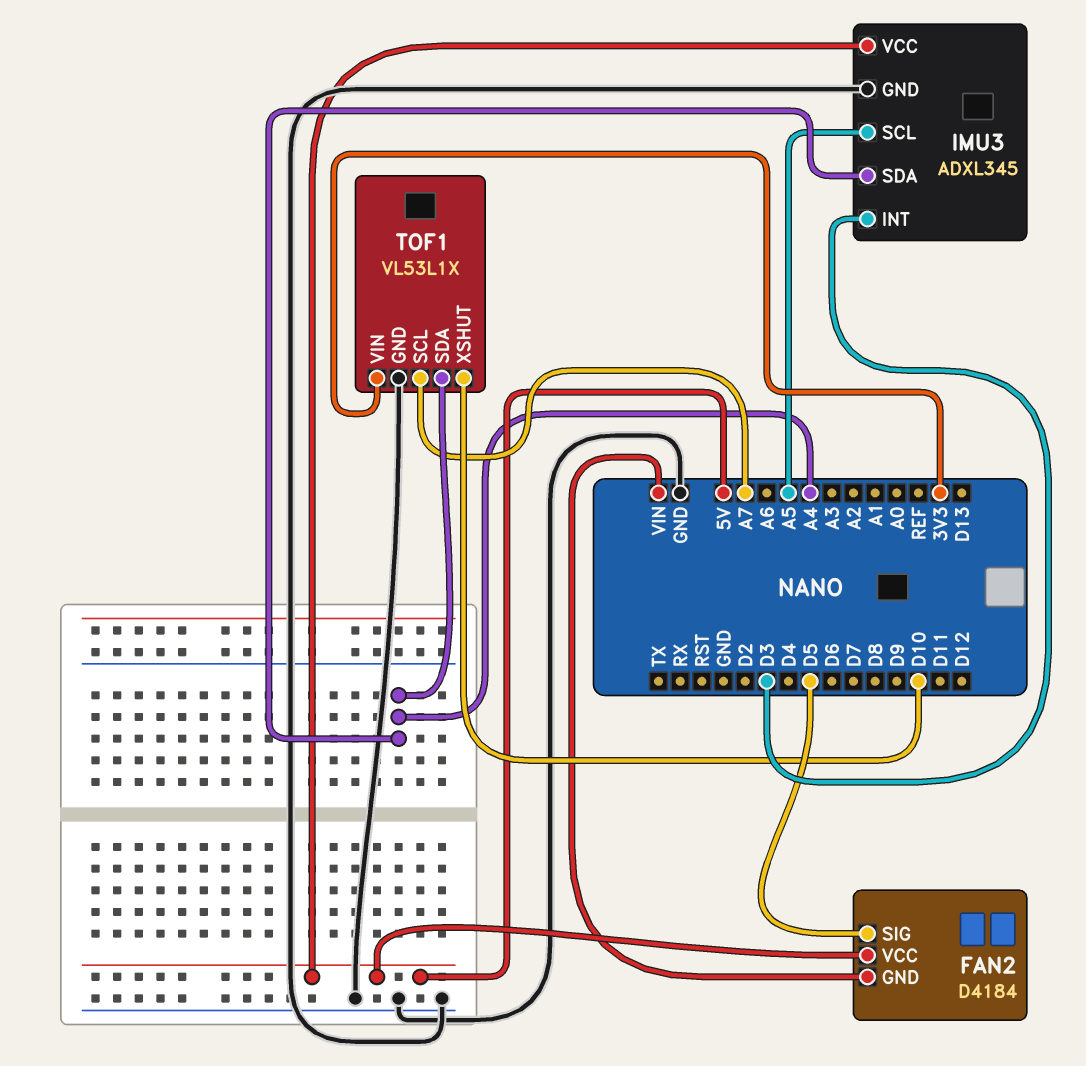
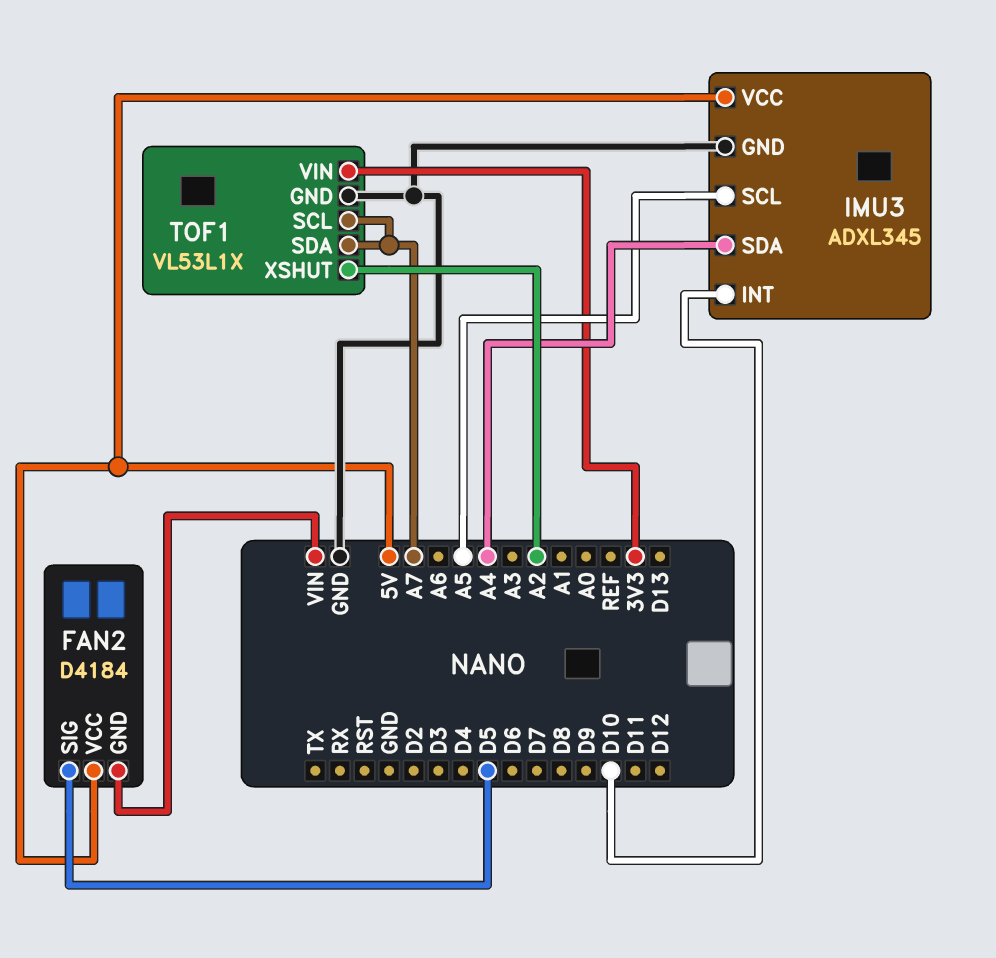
IMU3 pin INT: D3 -> D10
TOF1 pin SDA: A4 -> A7
TOF1 pin XSHUT: D10 -> A2

